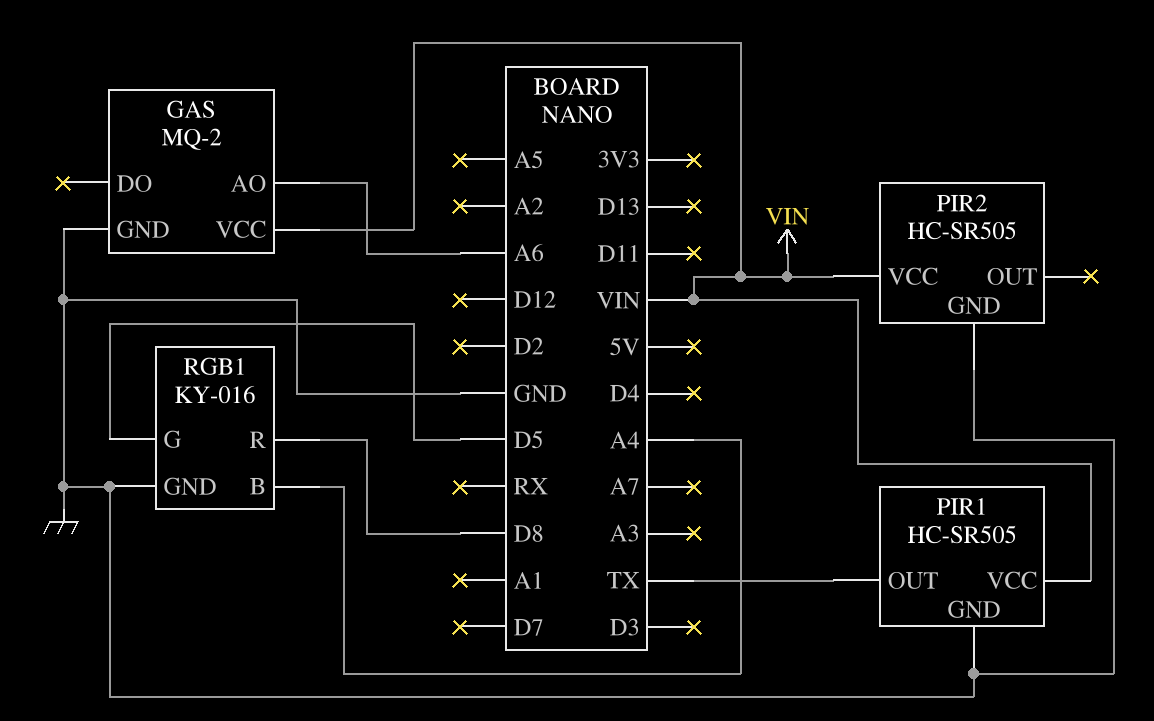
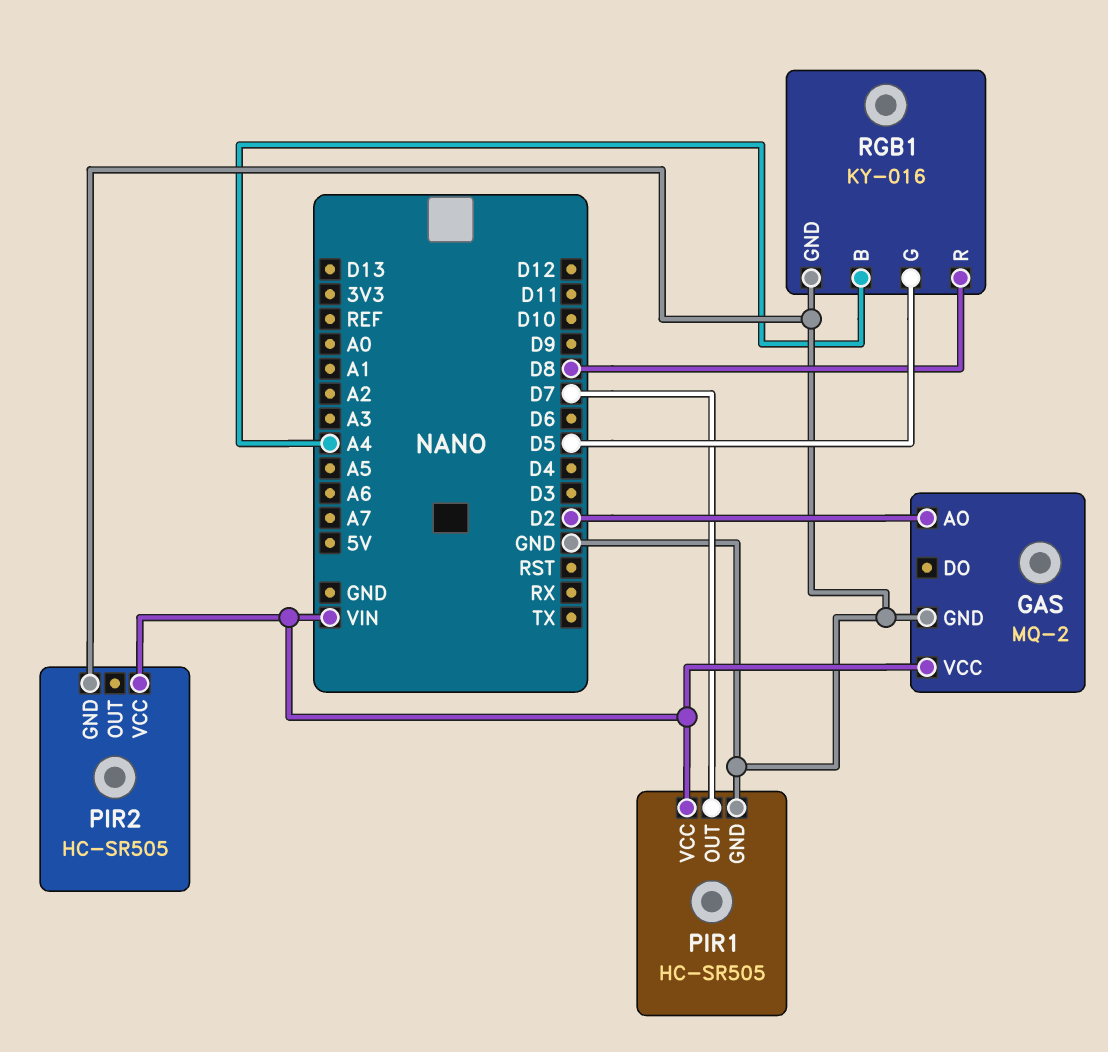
GAS pin AO: A6 -> D2
PIR1 pin OUT: TX -> D7

